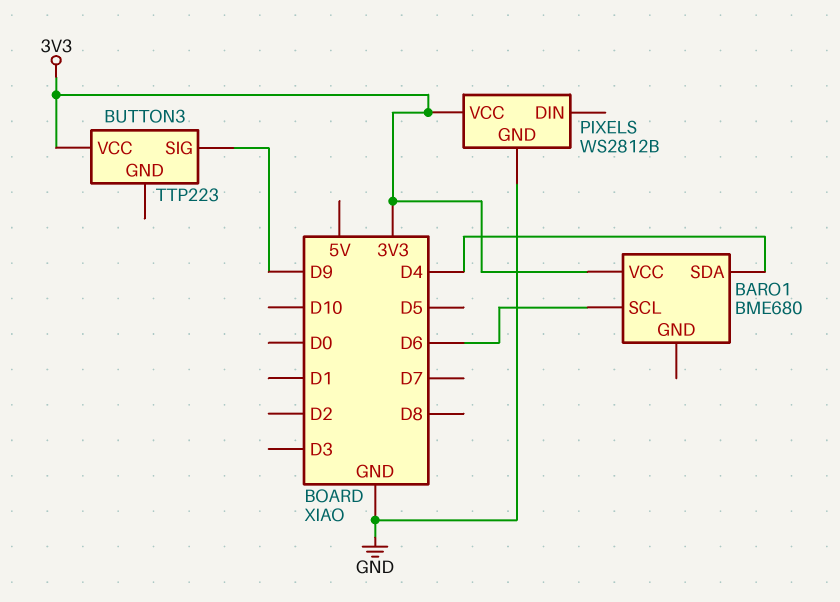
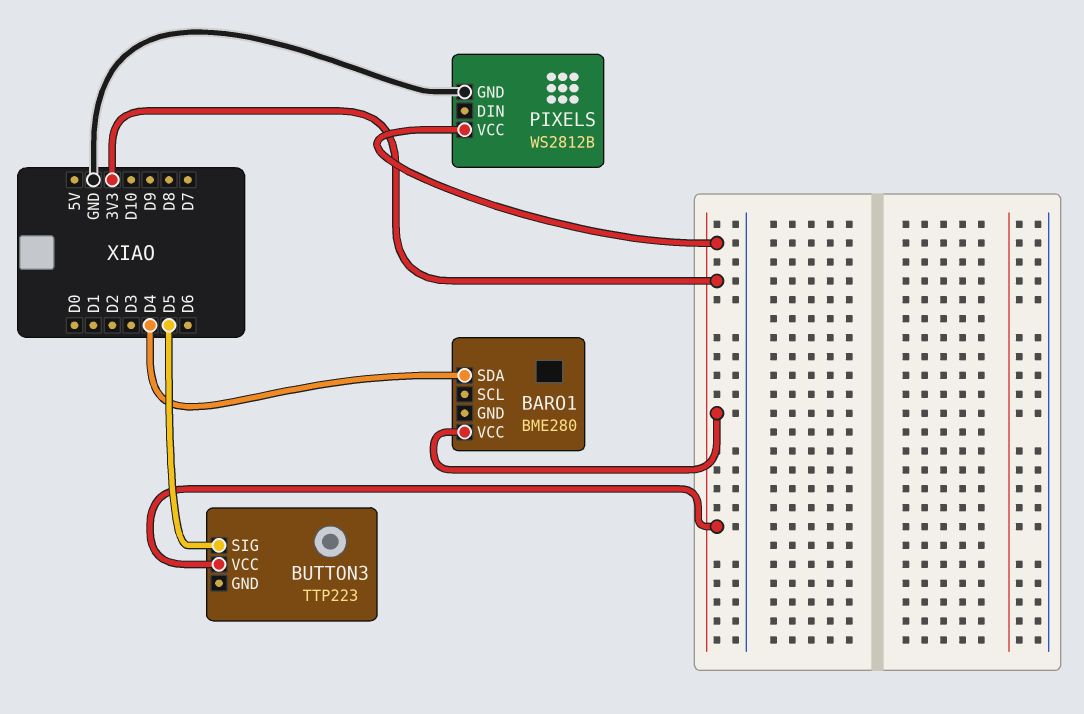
BARO1: BME680 -> BME280
BARO1 pin SCL: D6 -> none
BUTTON3 pin SIG: D9 -> D5

